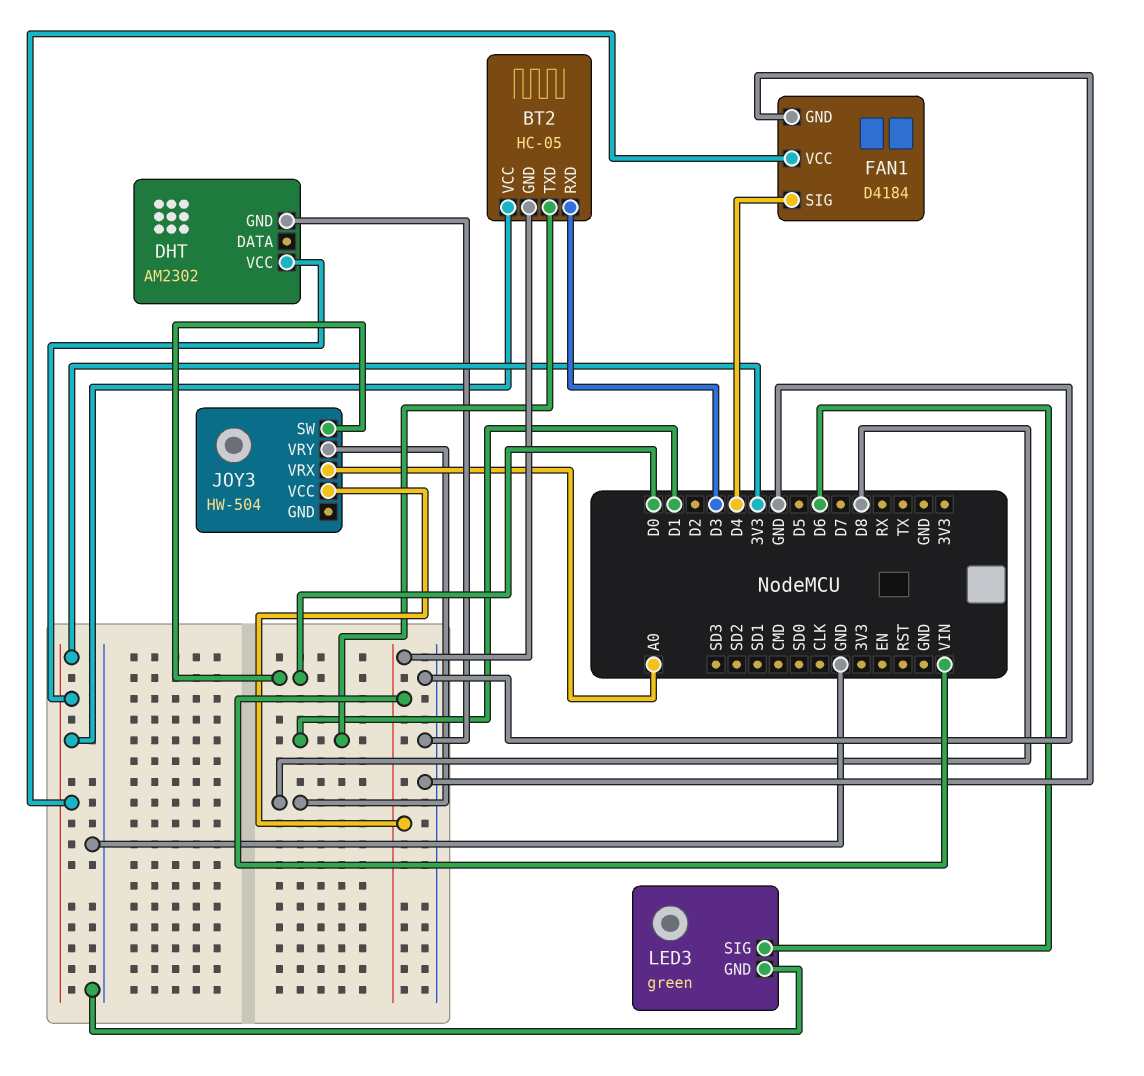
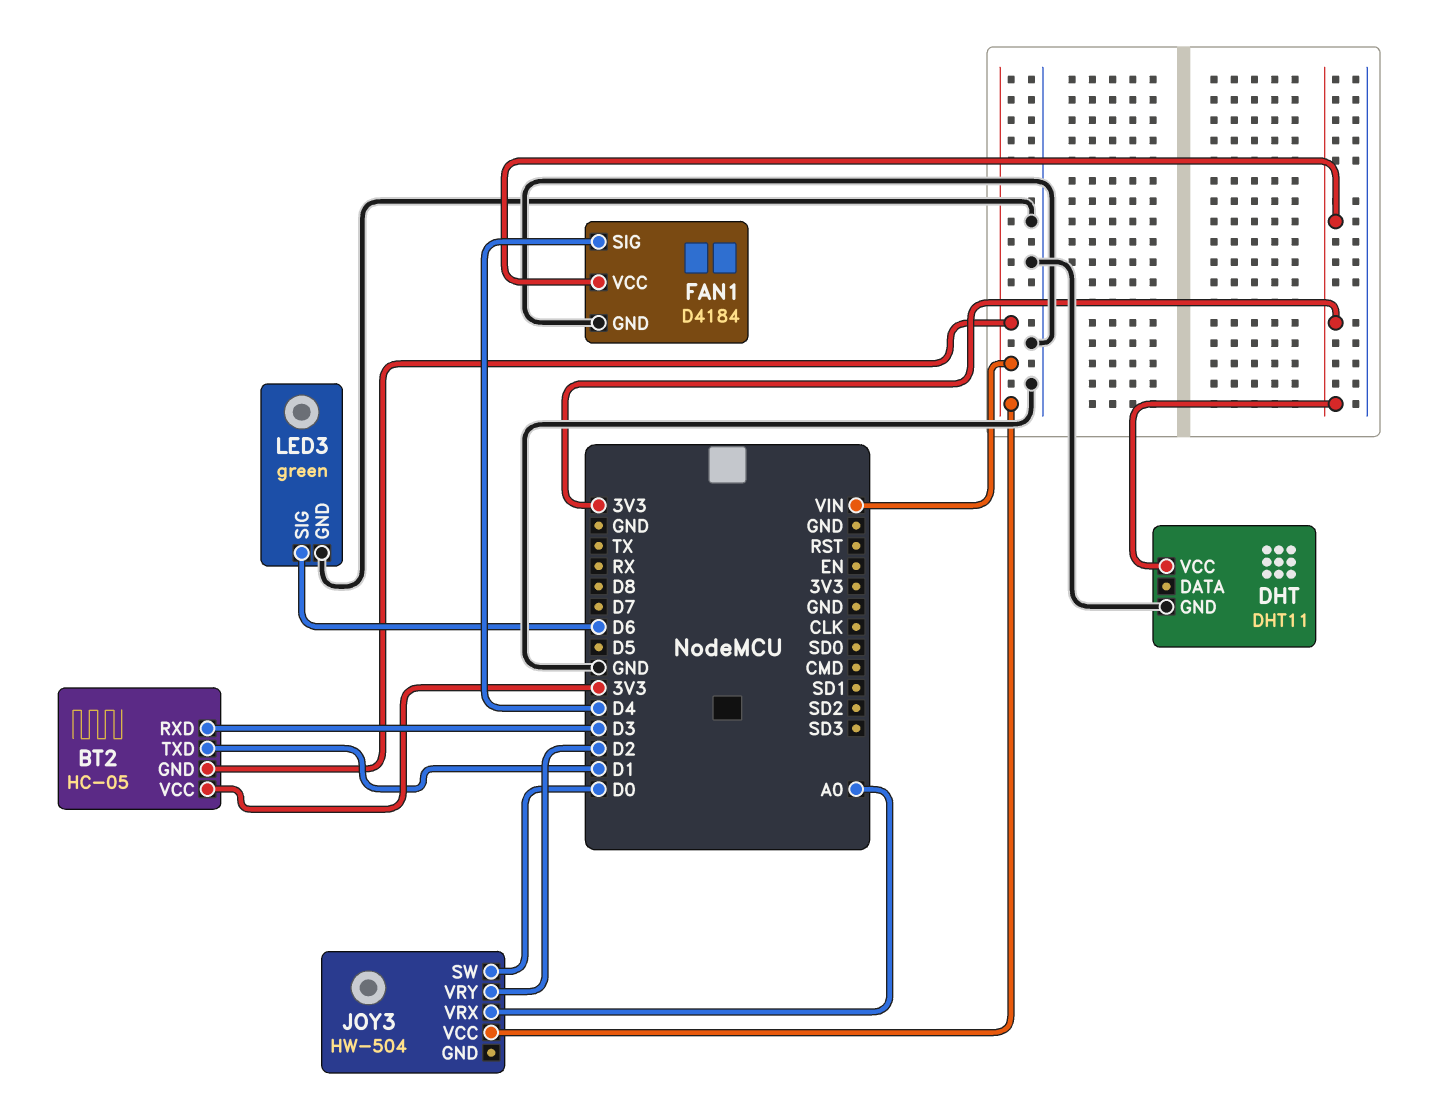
DHT: AM2302 -> DHT11
JOY3 pin VRY: D8 -> D2

